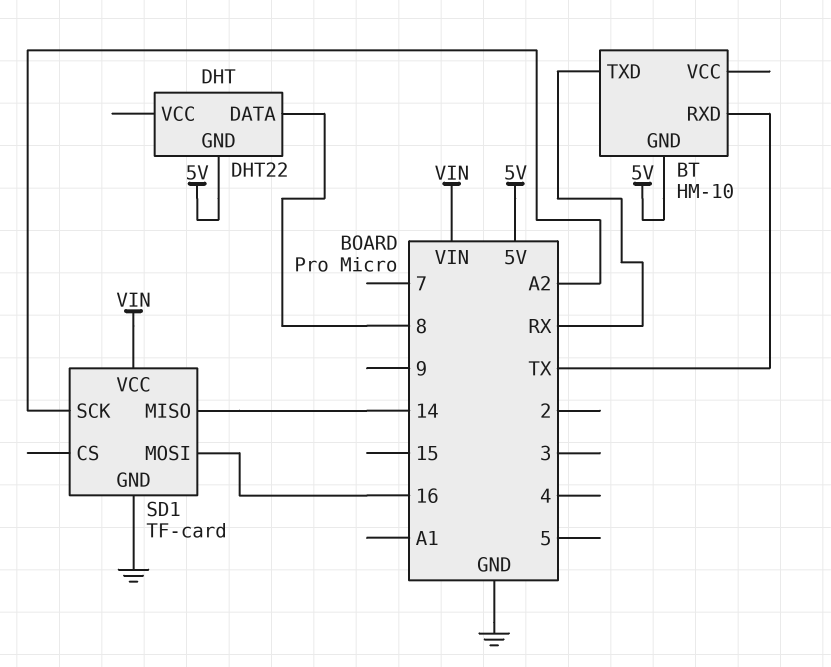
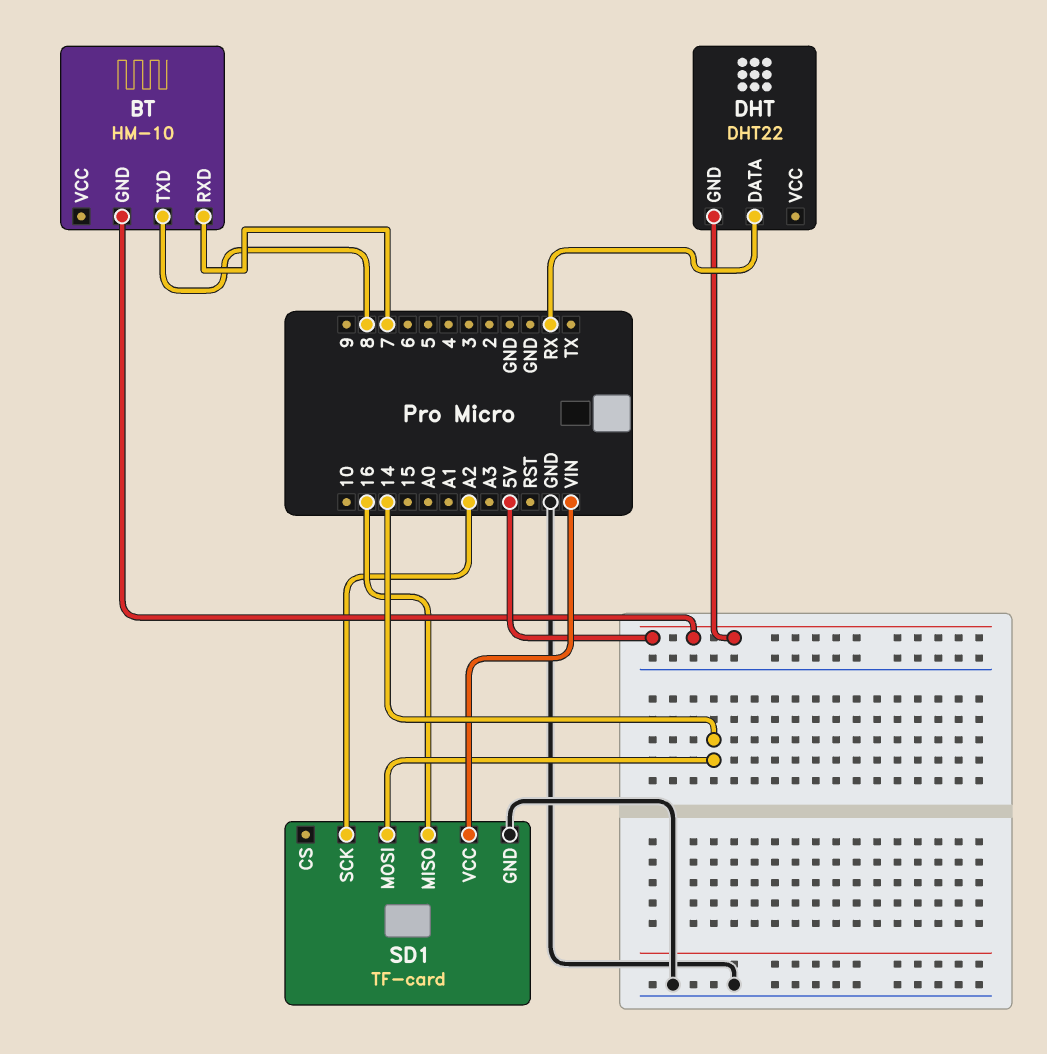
BT pin RXD: TX -> 7
BT pin TXD: RX -> 8
DHT pin DATA: 8 -> RX
SD1 pin MISO: 14 -> 16
SD1 pin MOSI: 16 -> 14

